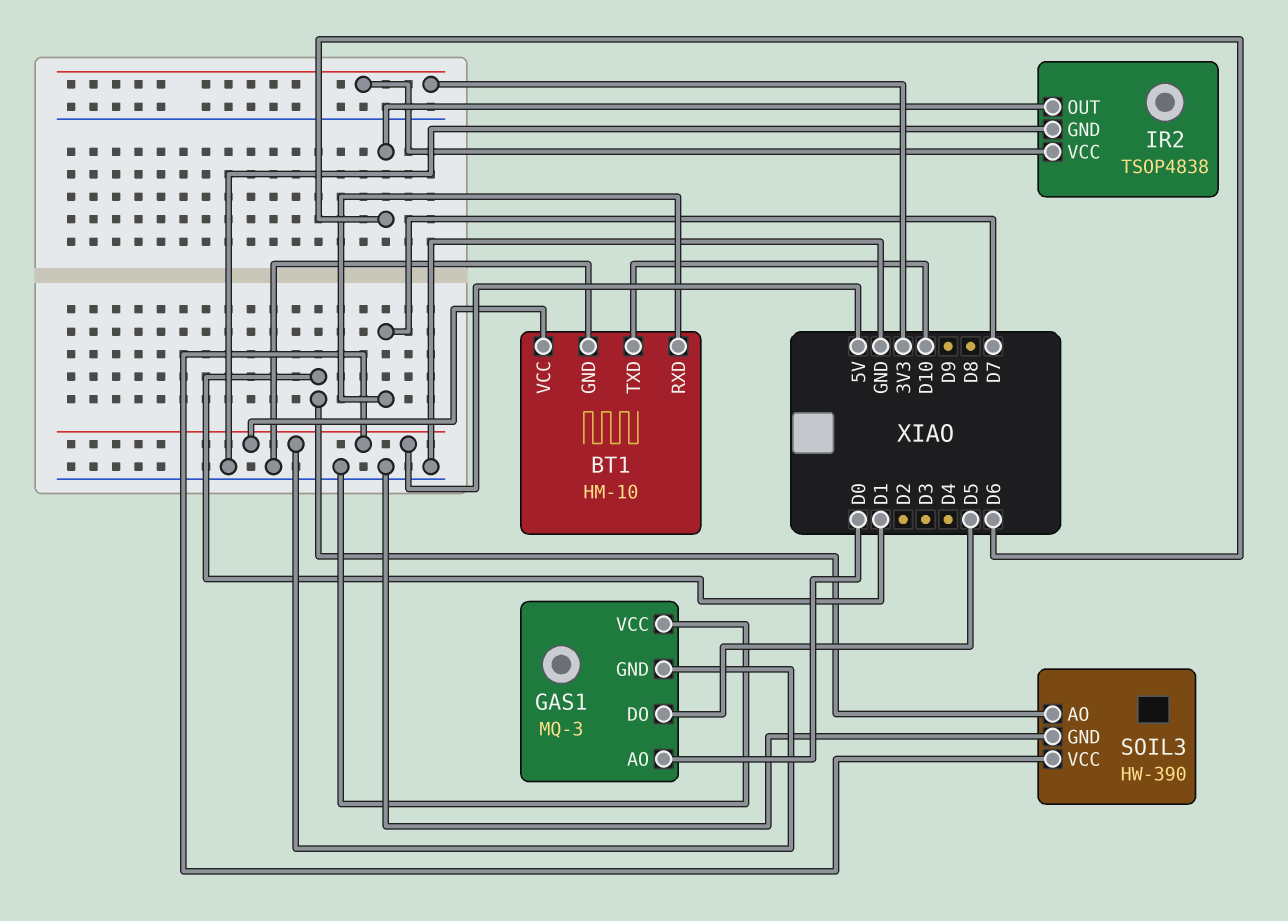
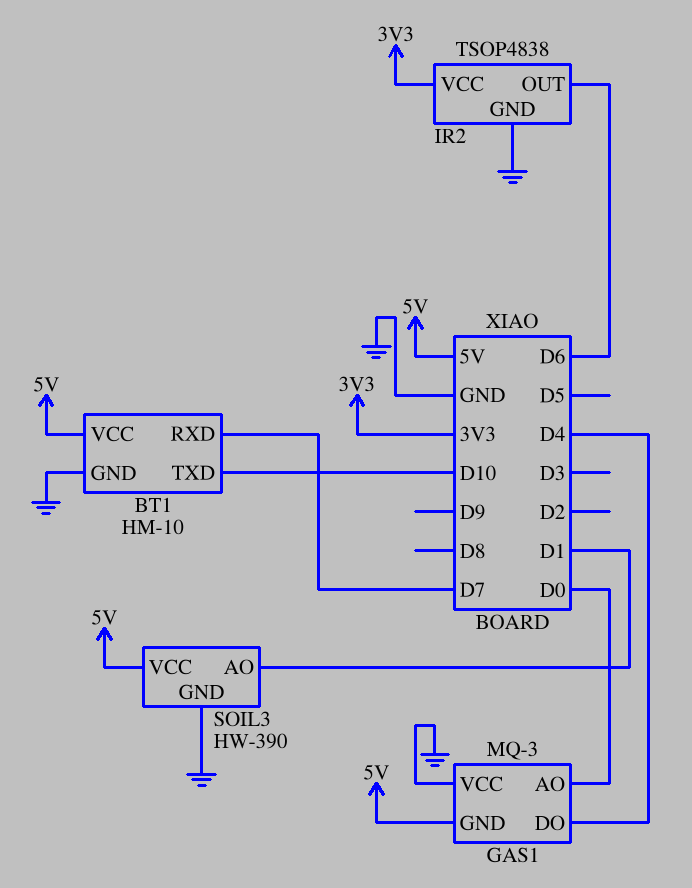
GAS1 pin DO: D5 -> D4

